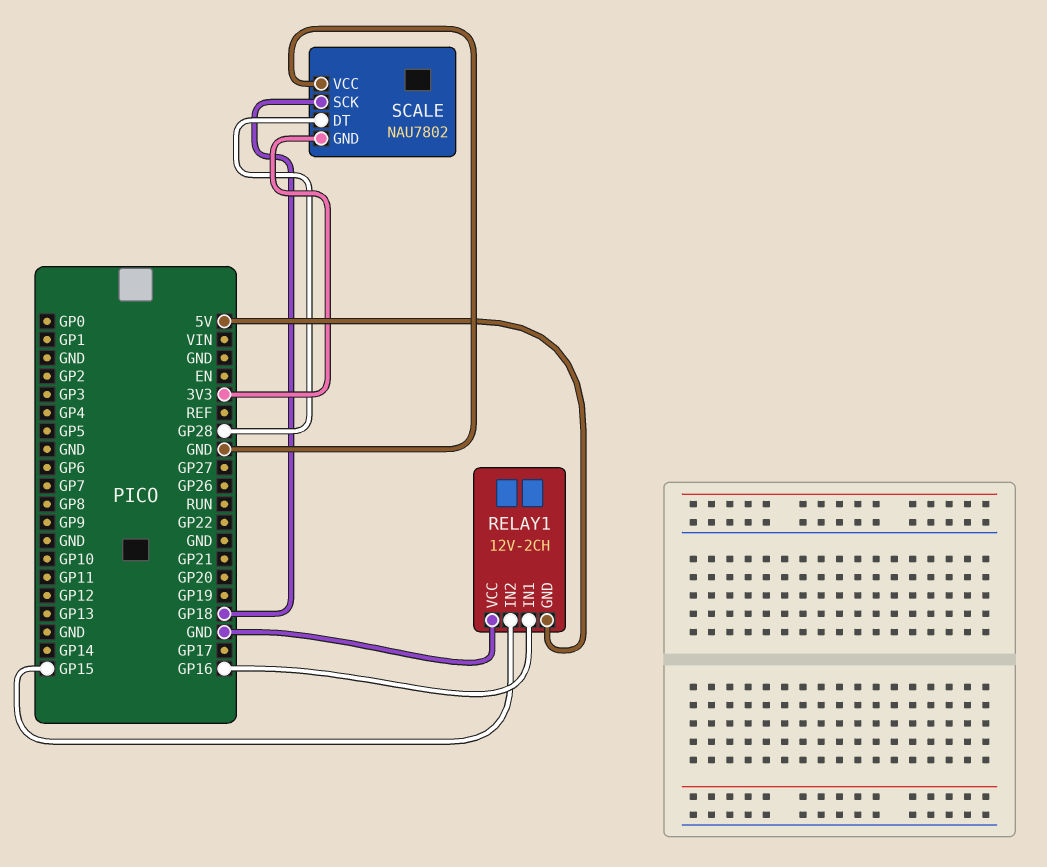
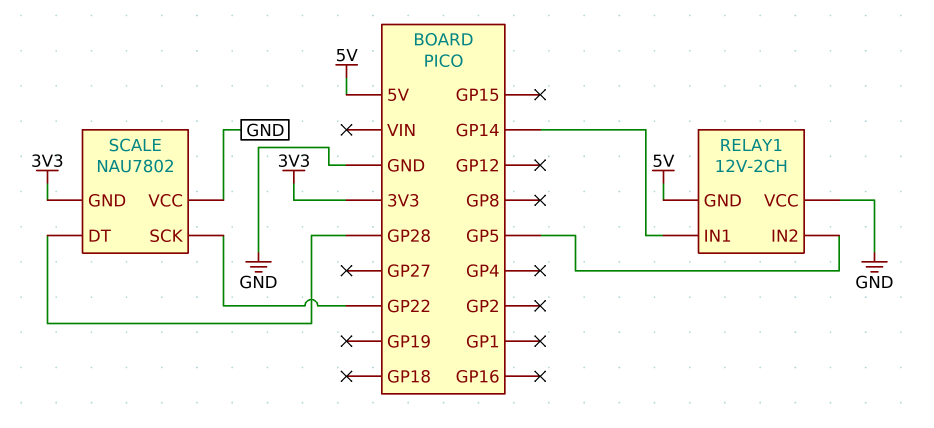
RELAY1 pin IN1: GP16 -> GP14
RELAY1 pin IN2: GP15 -> GP5
SCALE pin SCK: GP18 -> GP22

